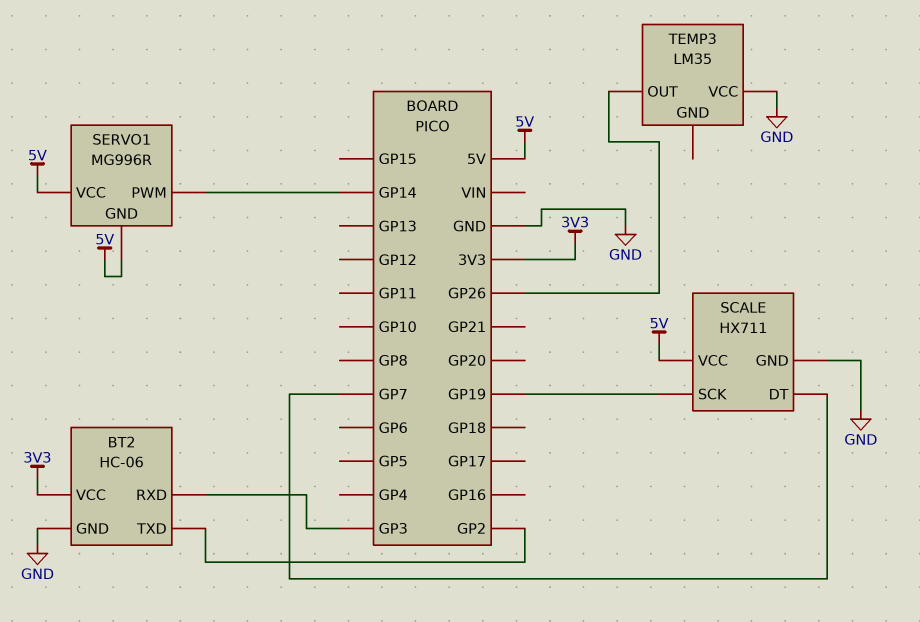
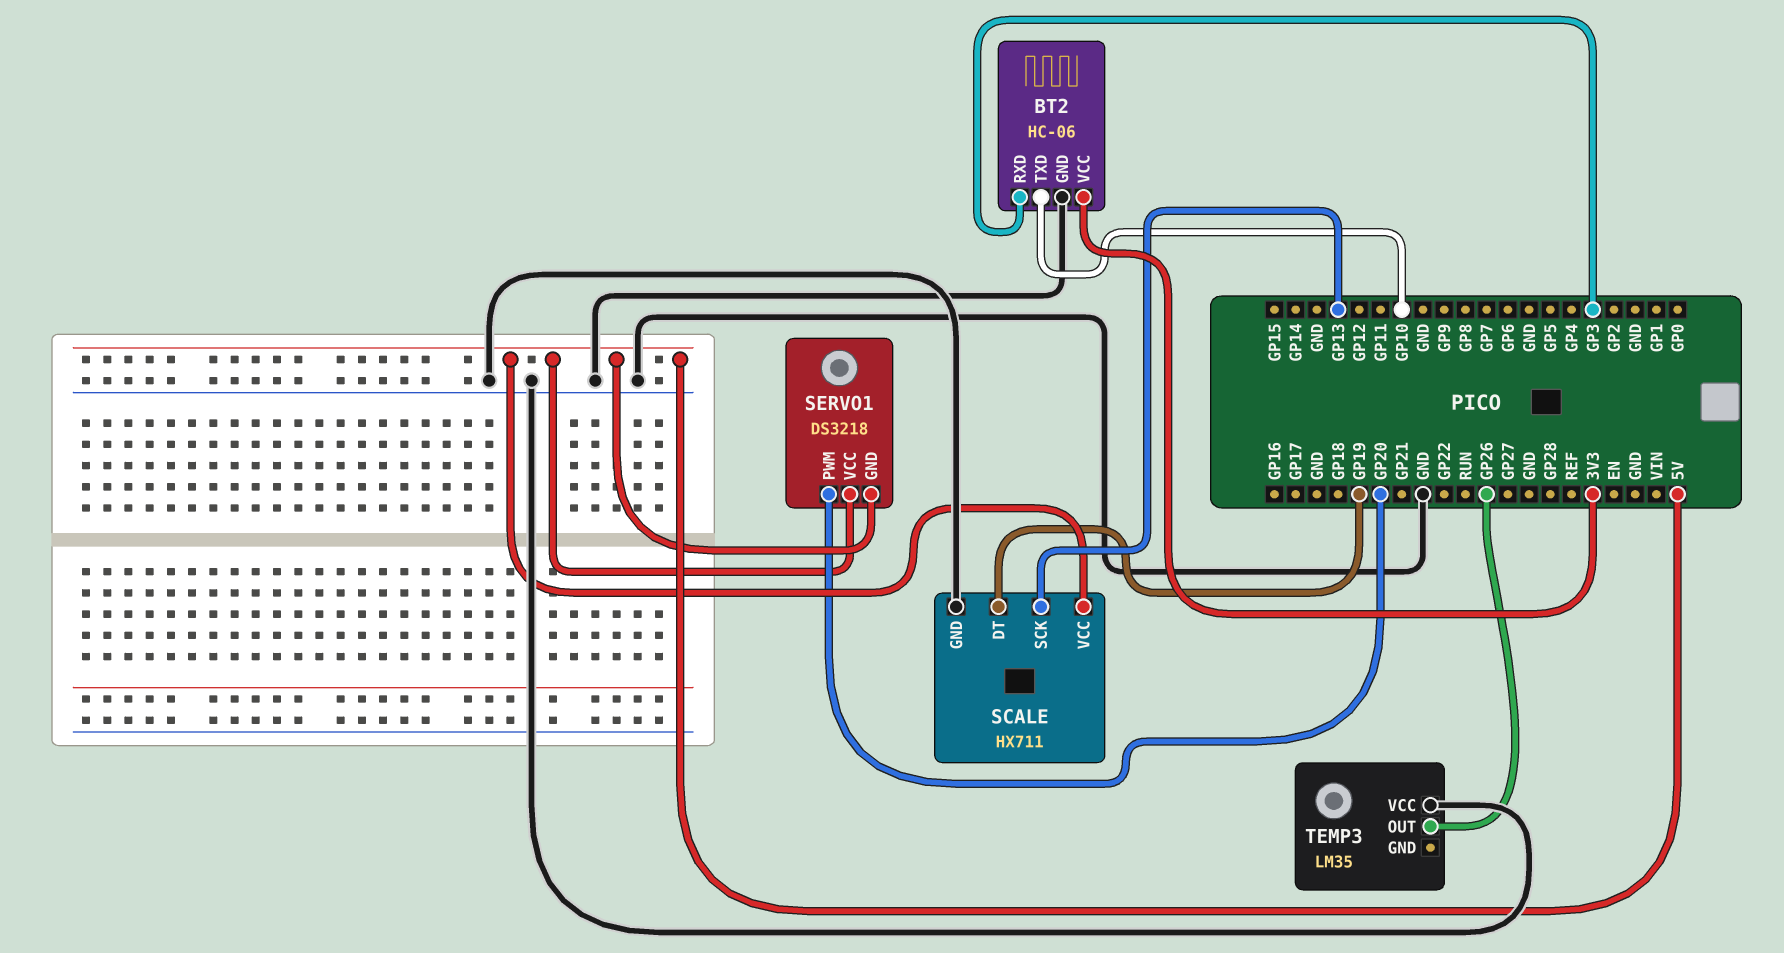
BT2 pin TXD: GP2 -> GP10
SCALE pin DT: GP7 -> GP19
SCALE pin SCK: GP19 -> GP13
SERVO1: MG996R -> DS3218
SERVO1 pin PWM: GP14 -> GP20

